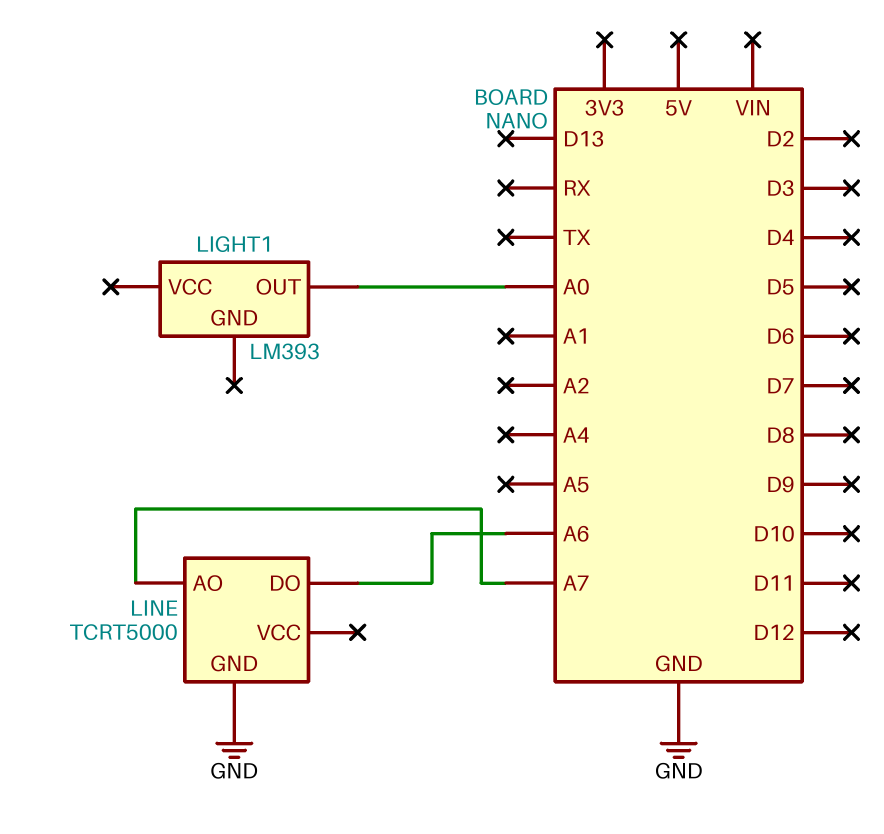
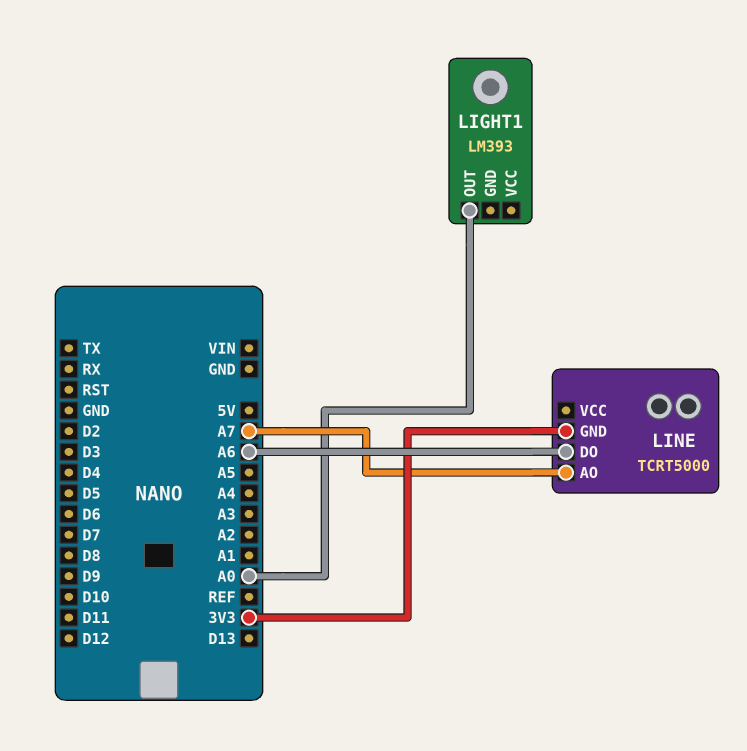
LINE pin GND: GND -> 3V3

